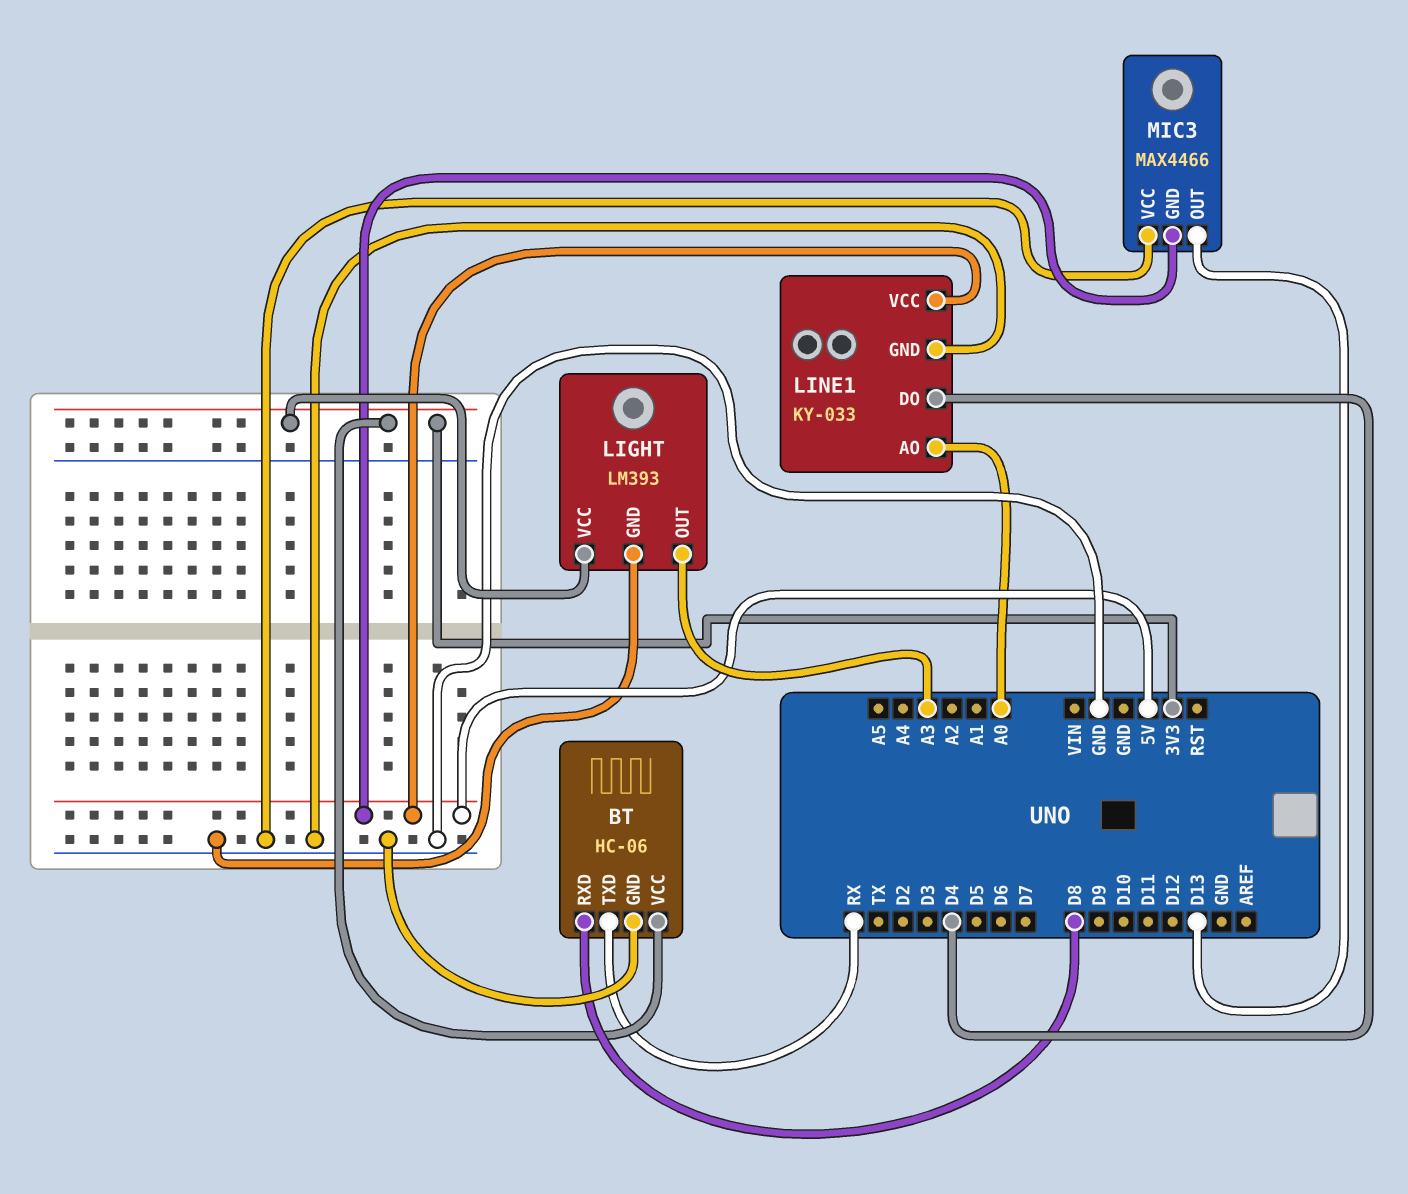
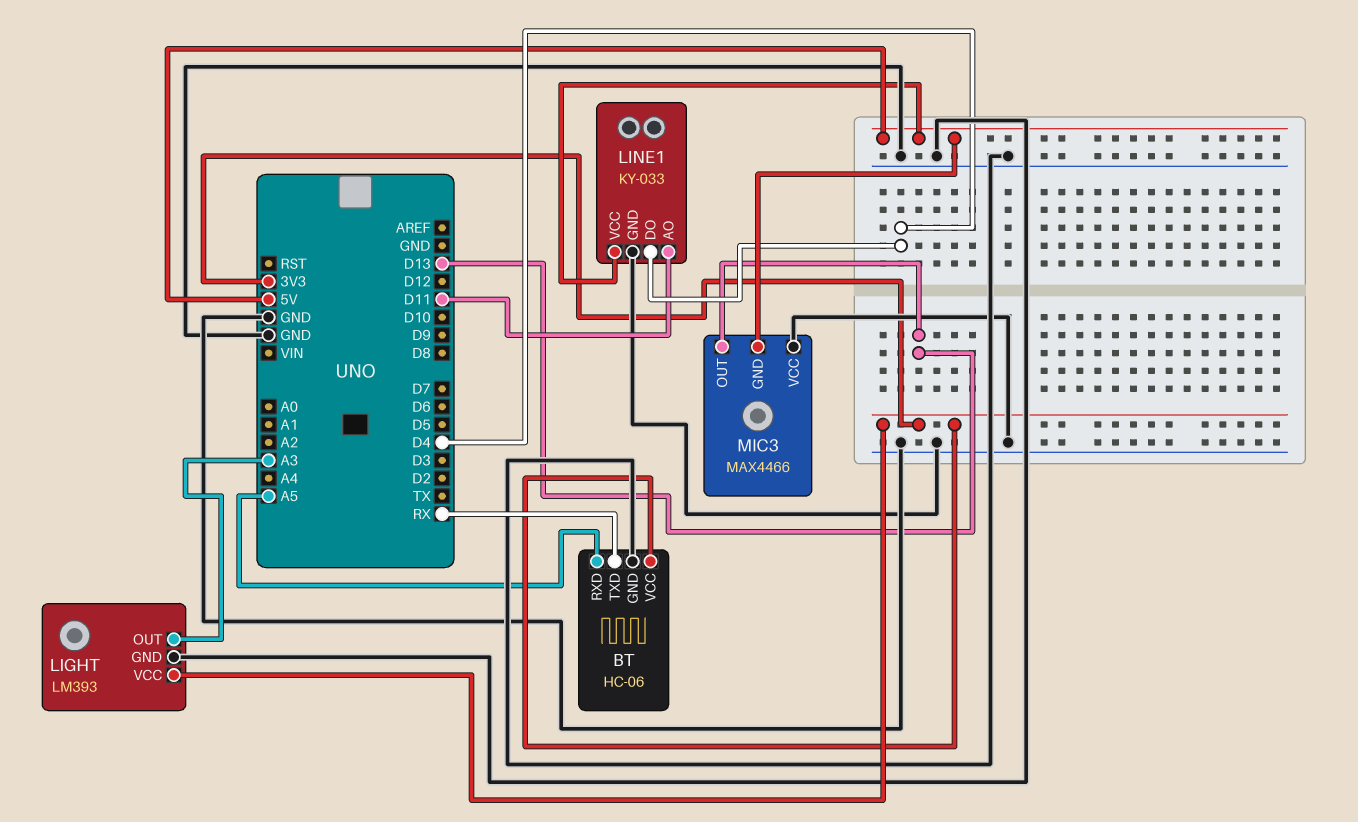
BT pin RXD: D8 -> A5
LINE1 pin AO: A0 -> D11

